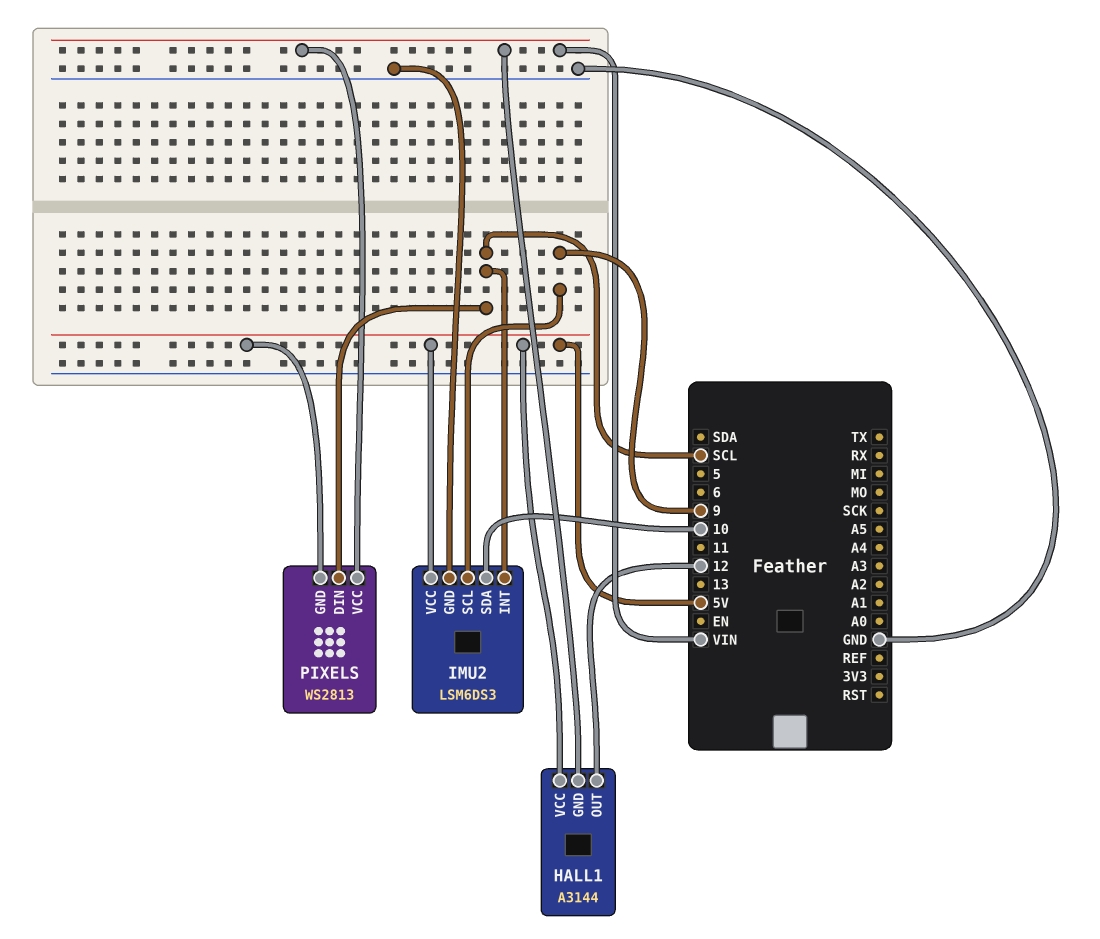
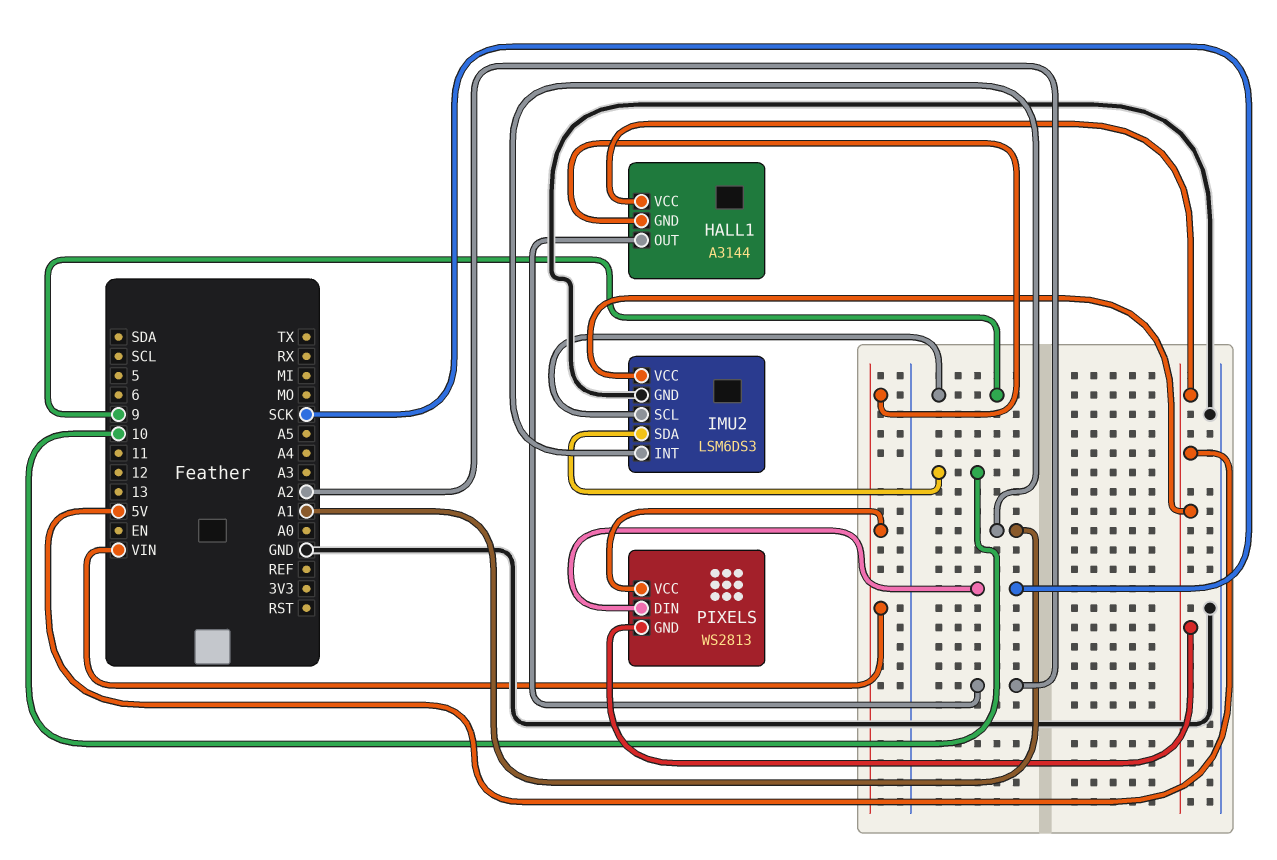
HALL1 pin OUT: 12 -> A2
IMU2 pin INT: SCL -> A1
PIXELS pin DIN: SCL -> SCK

